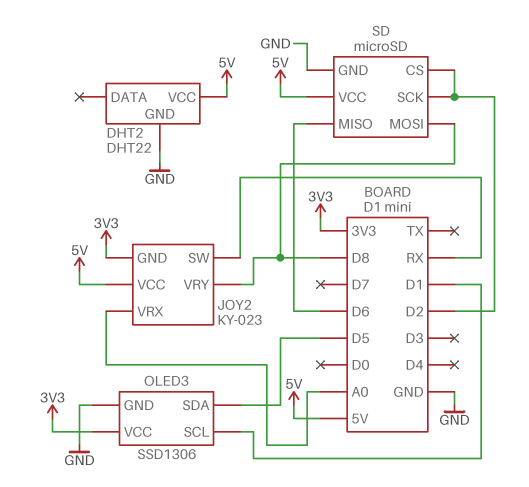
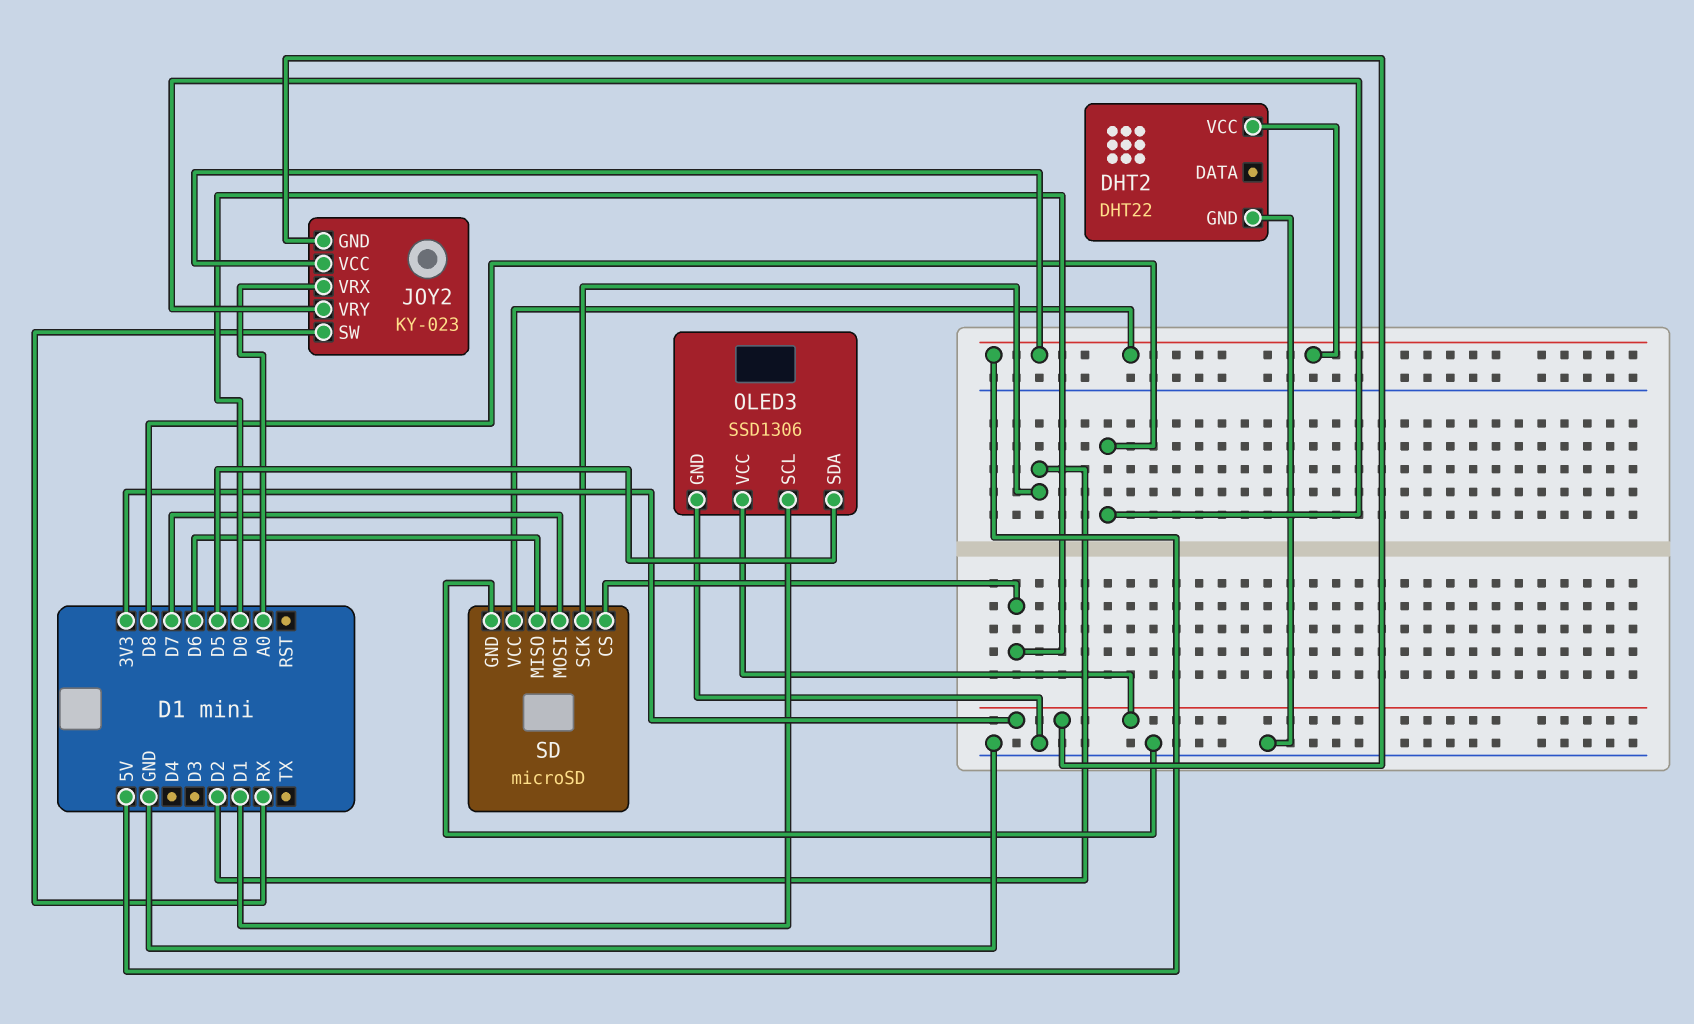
SD pin CS: D2 -> D0
SD pin MOSI: D8 -> D7

